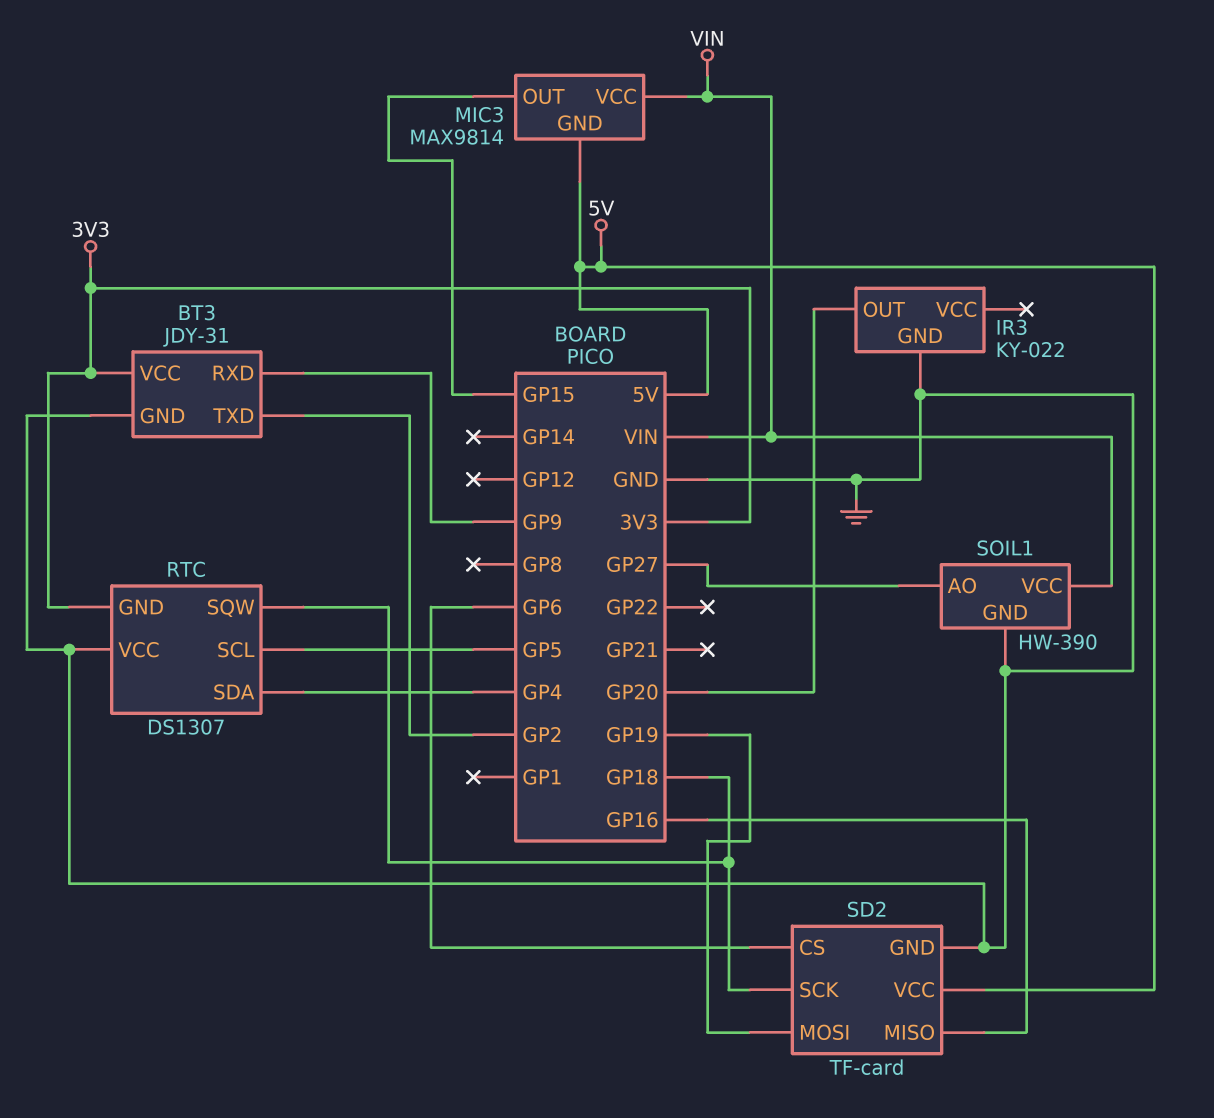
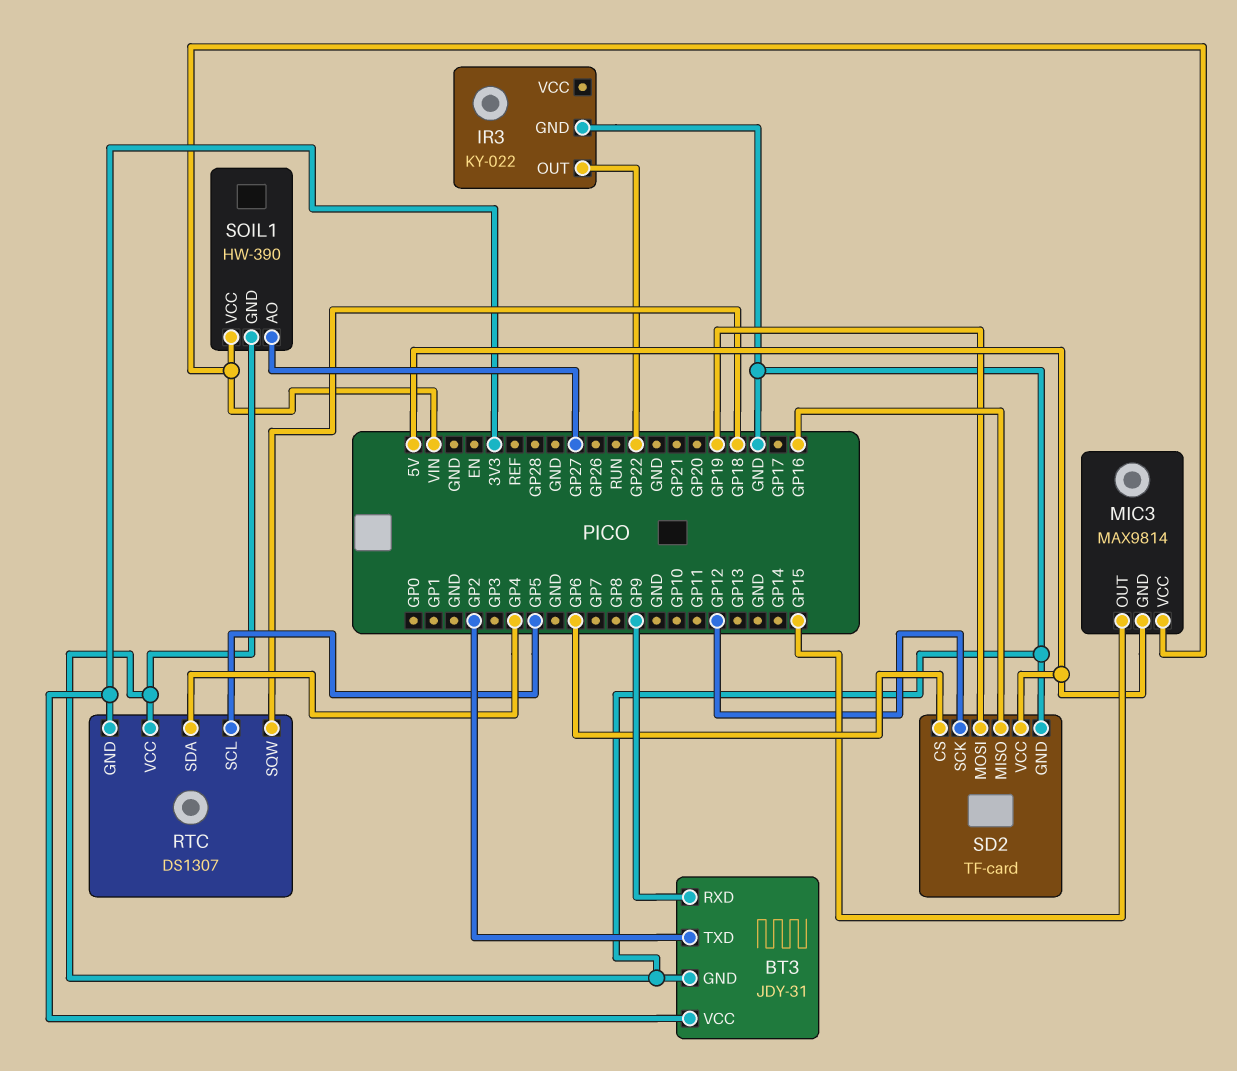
IR3 pin OUT: GP20 -> GP22
SD2 pin SCK: GP18 -> GP12

